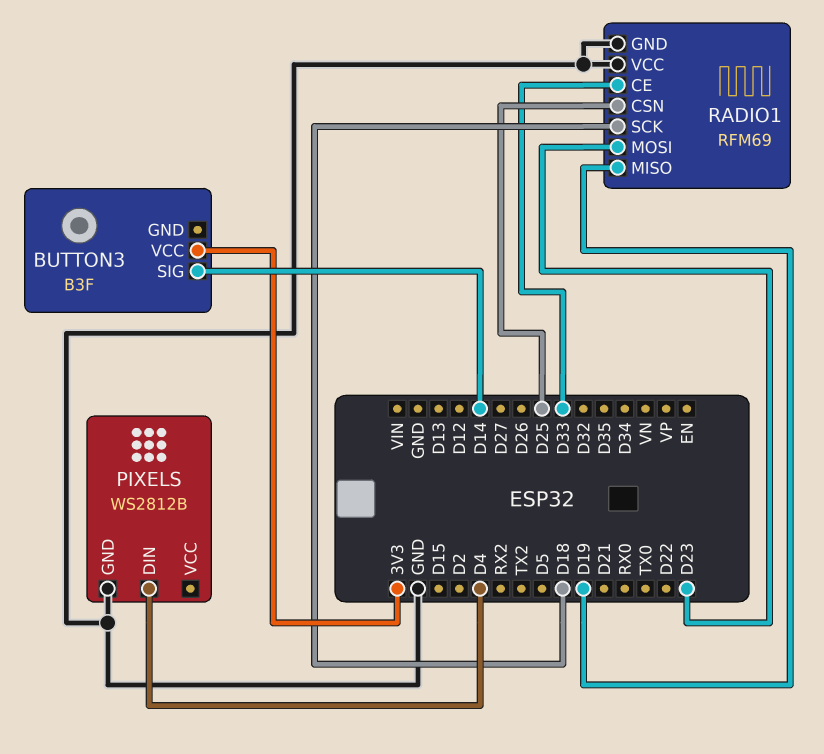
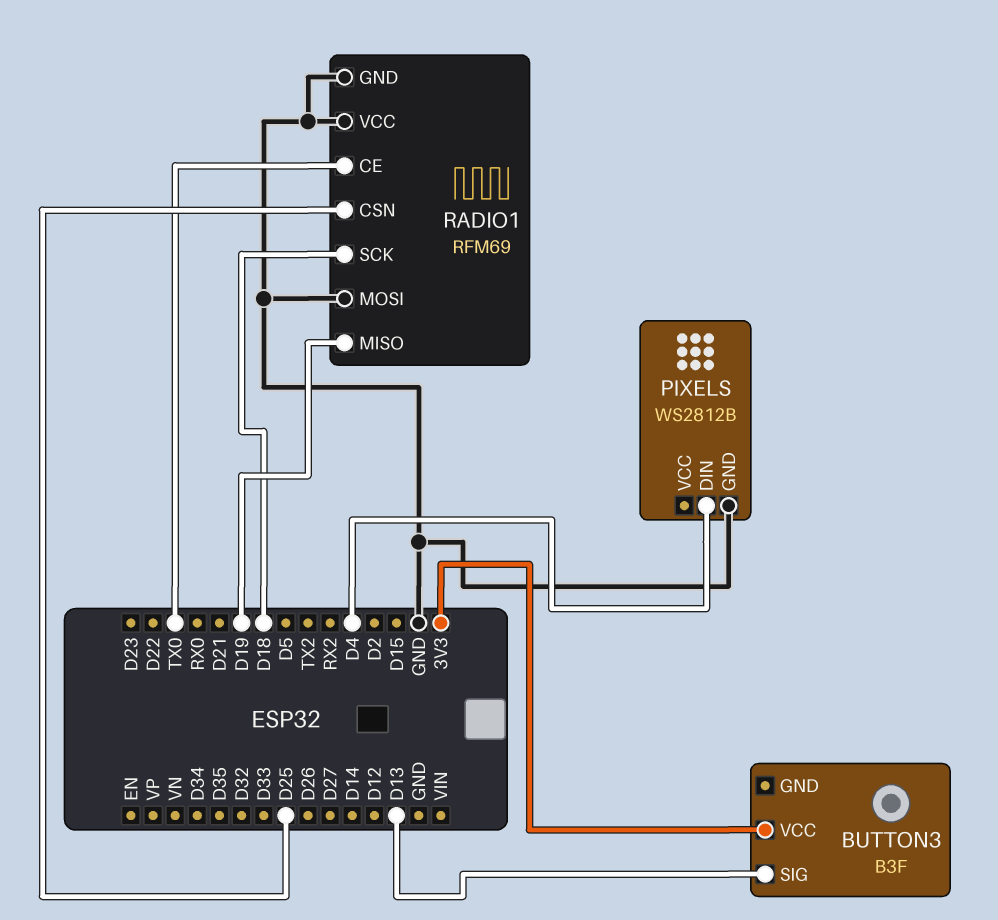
BUTTON3 pin SIG: D14 -> D13
RADIO1 pin CE: D33 -> TX0
RADIO1 pin MOSI: D23 -> GND

